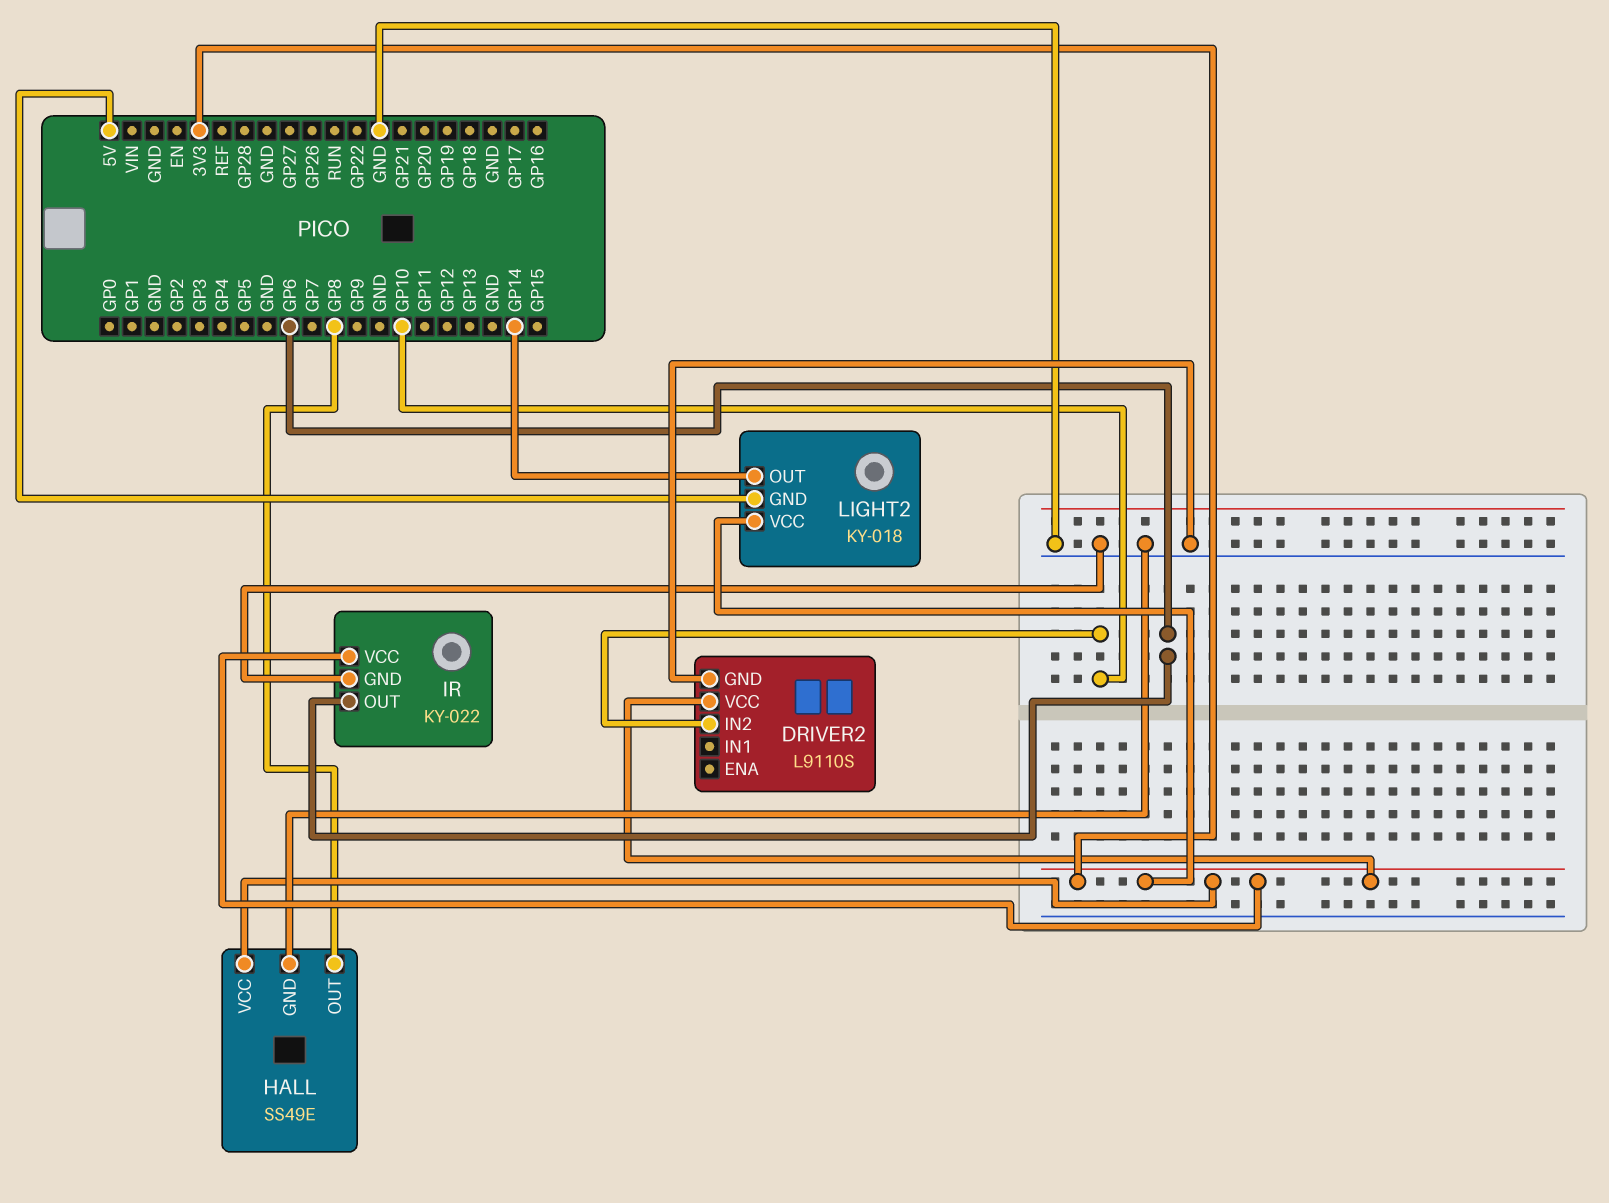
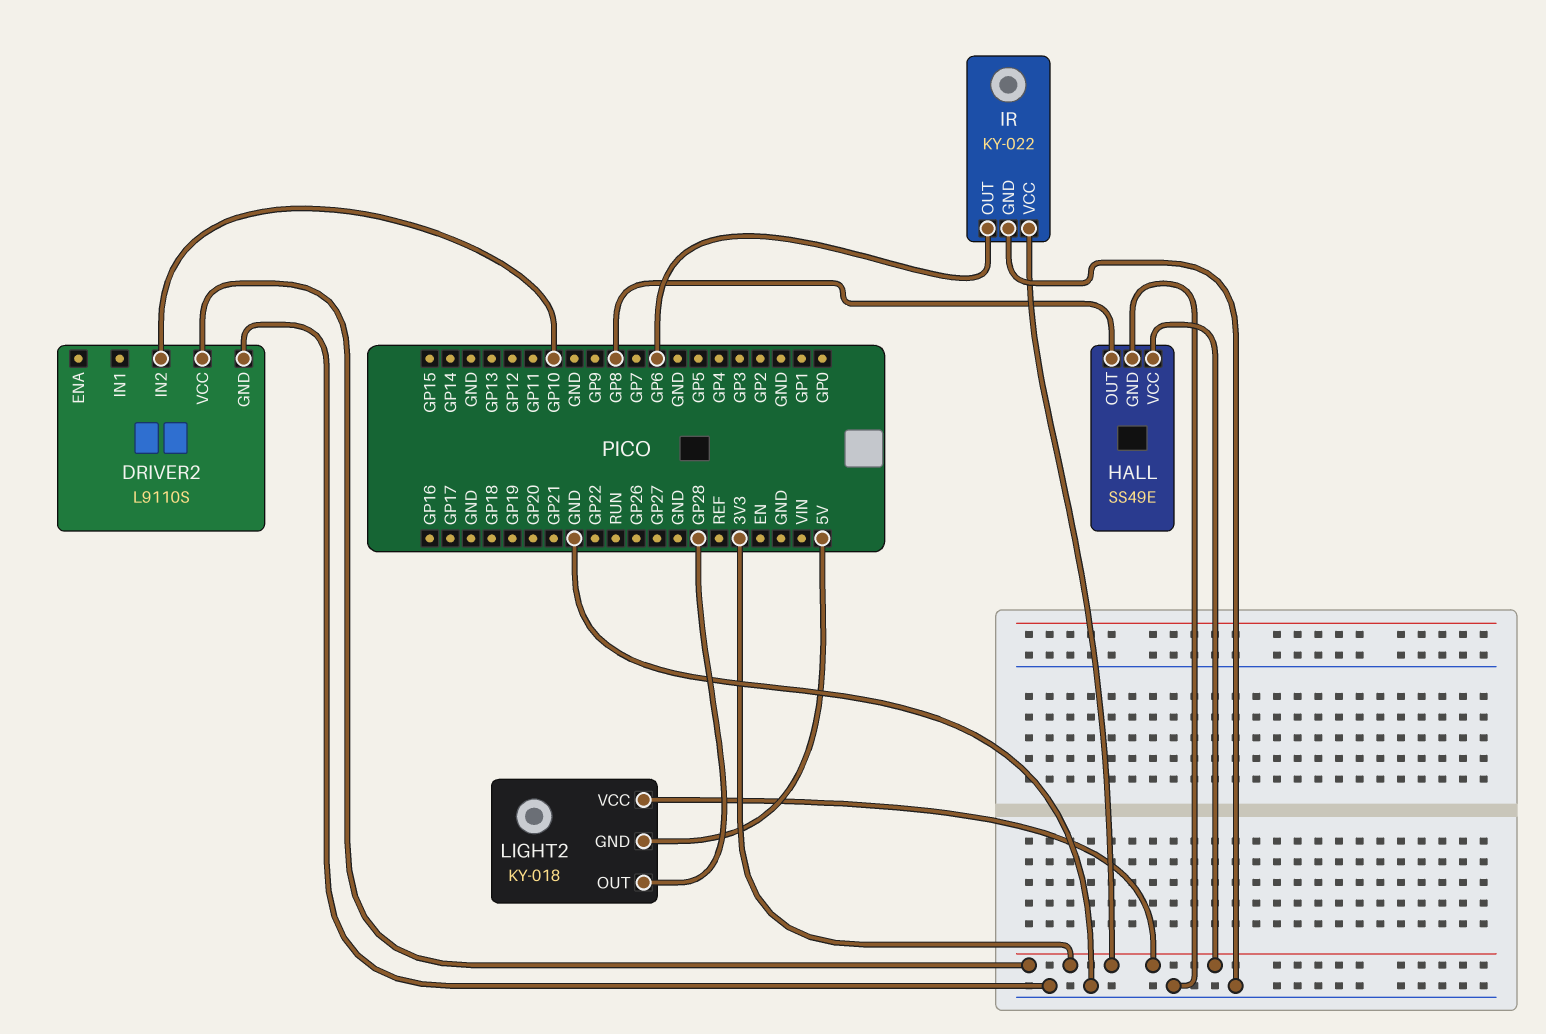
LIGHT2 pin OUT: GP14 -> GP28

